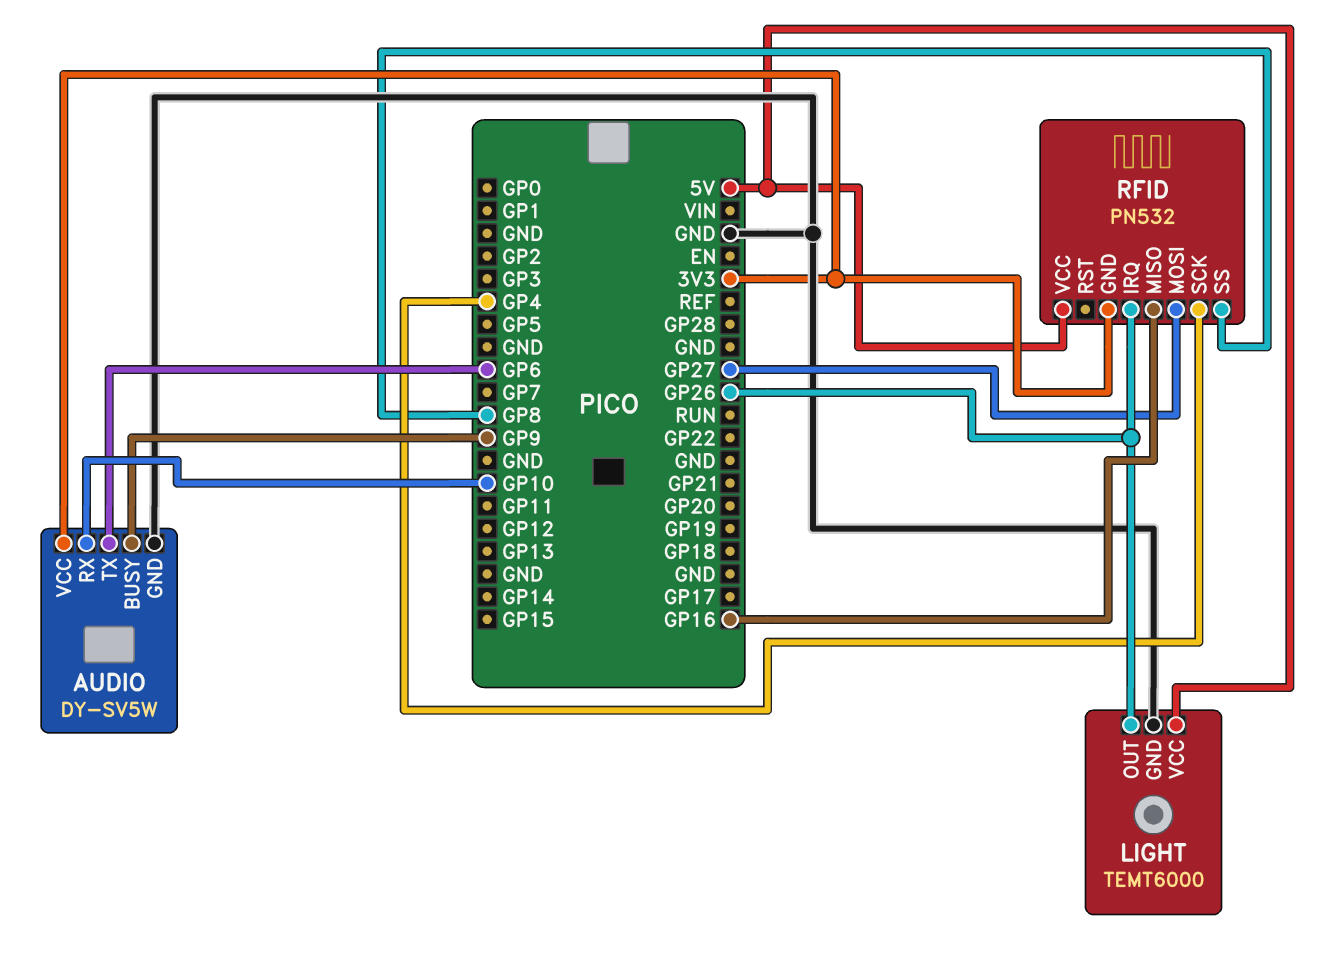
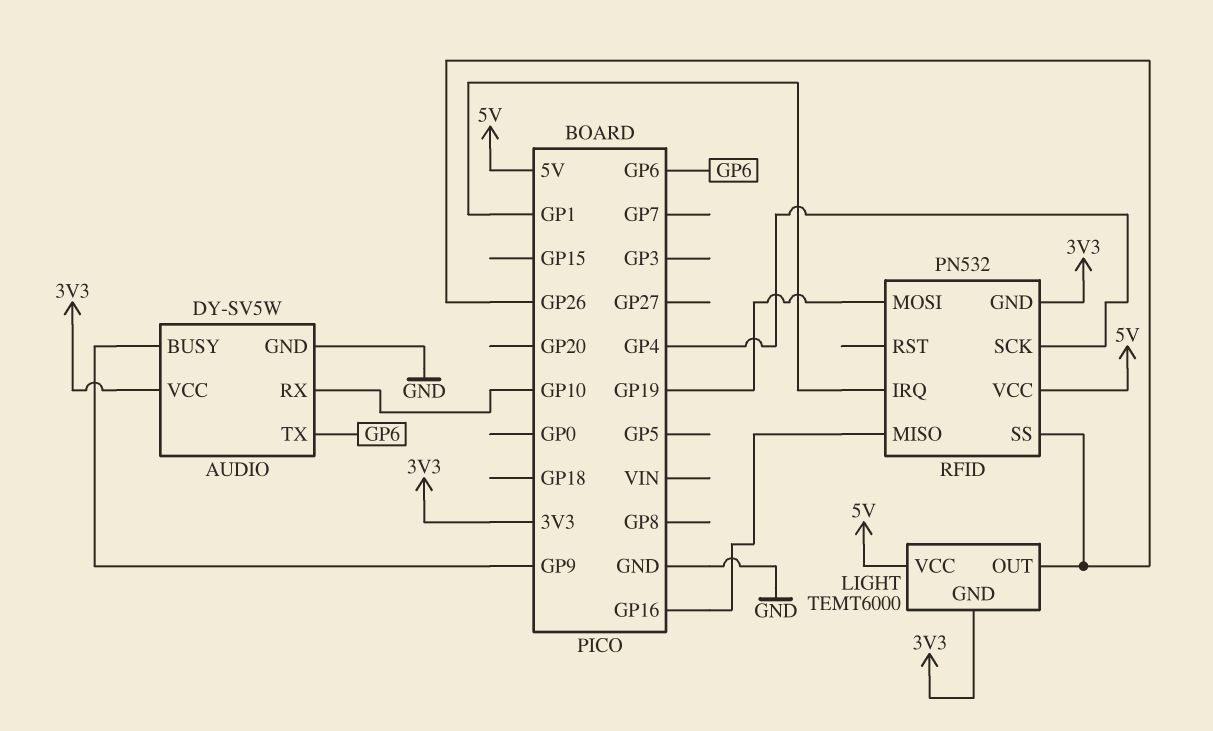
LIGHT pin GND: GND -> 3V3
RFID pin IRQ: GP26 -> GP1
RFID pin MOSI: GP27 -> GP19
RFID pin SS: GP8 -> GP26

